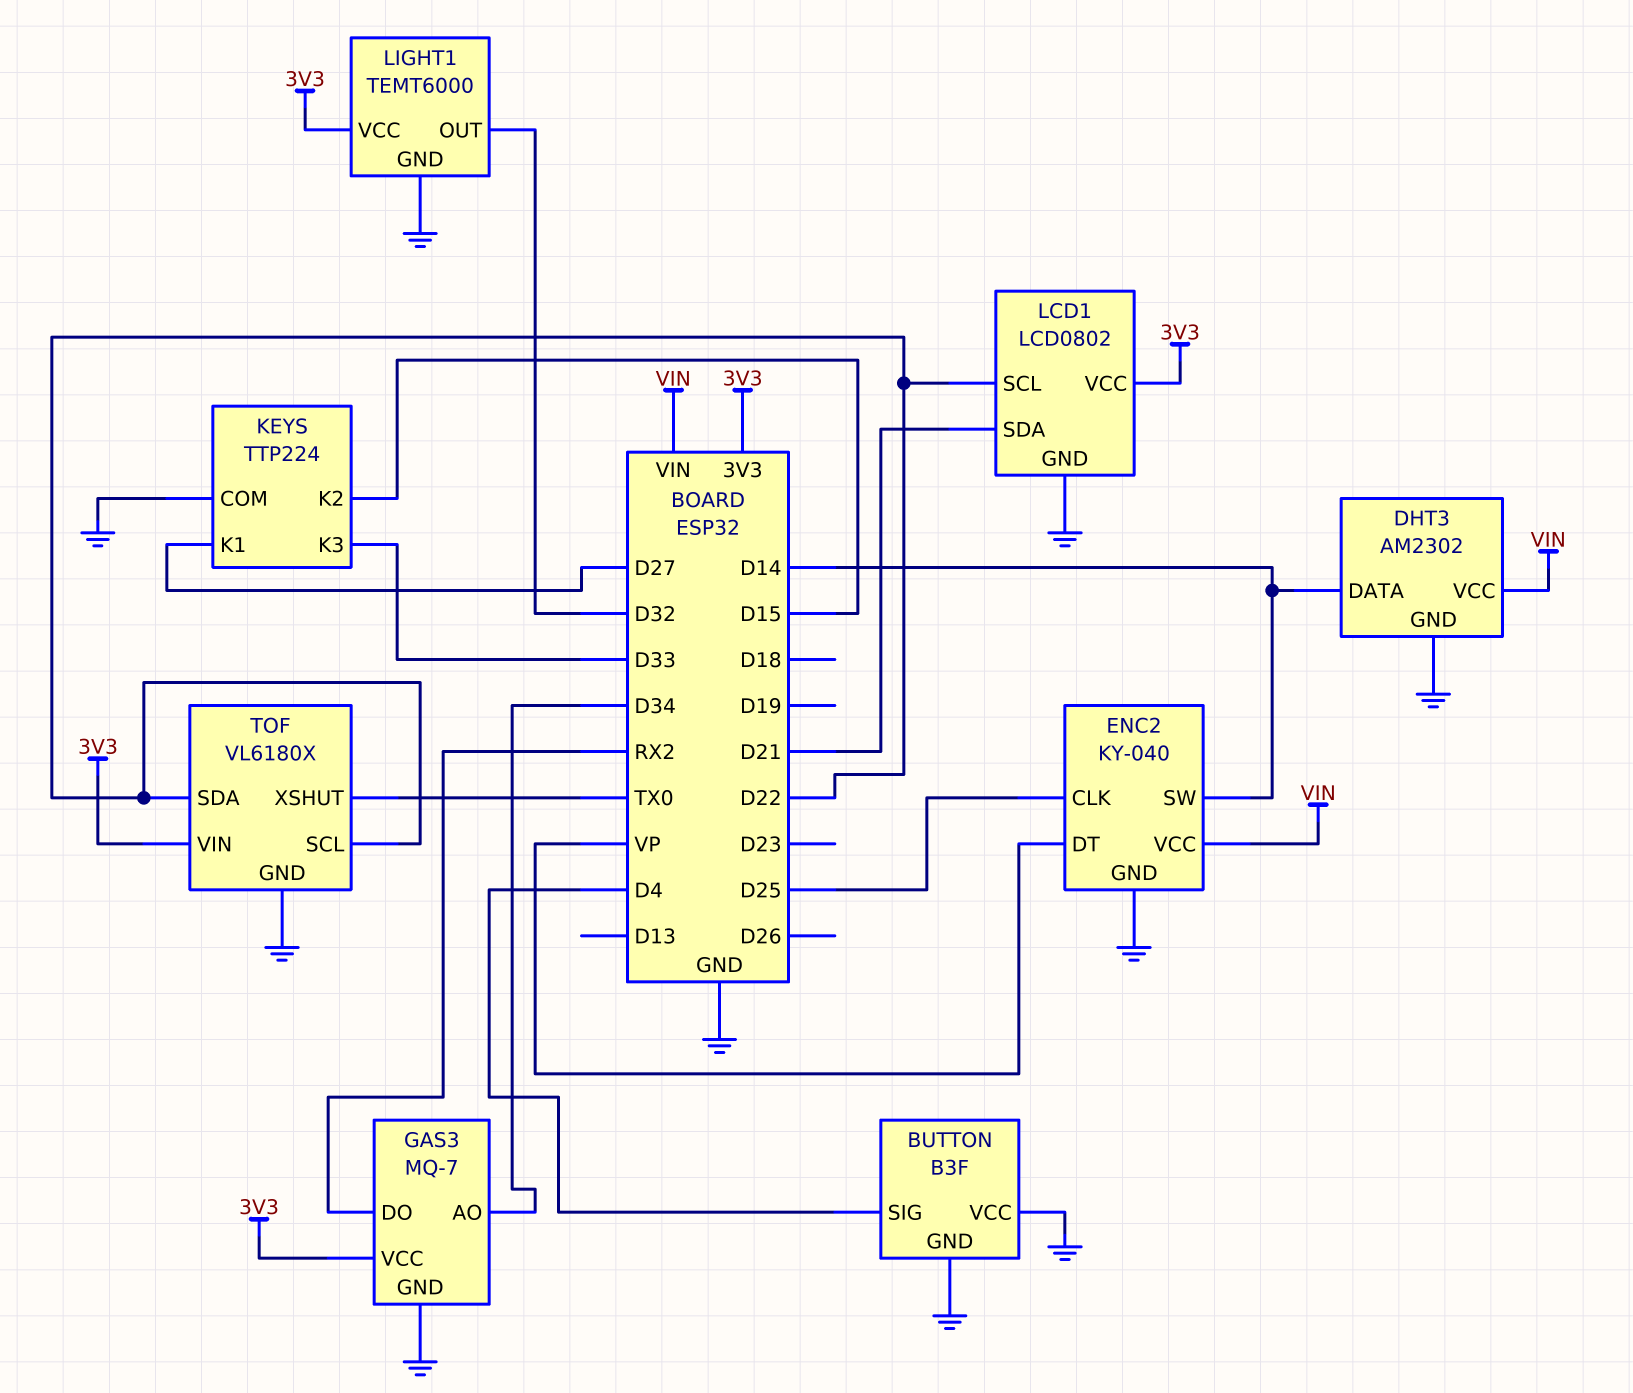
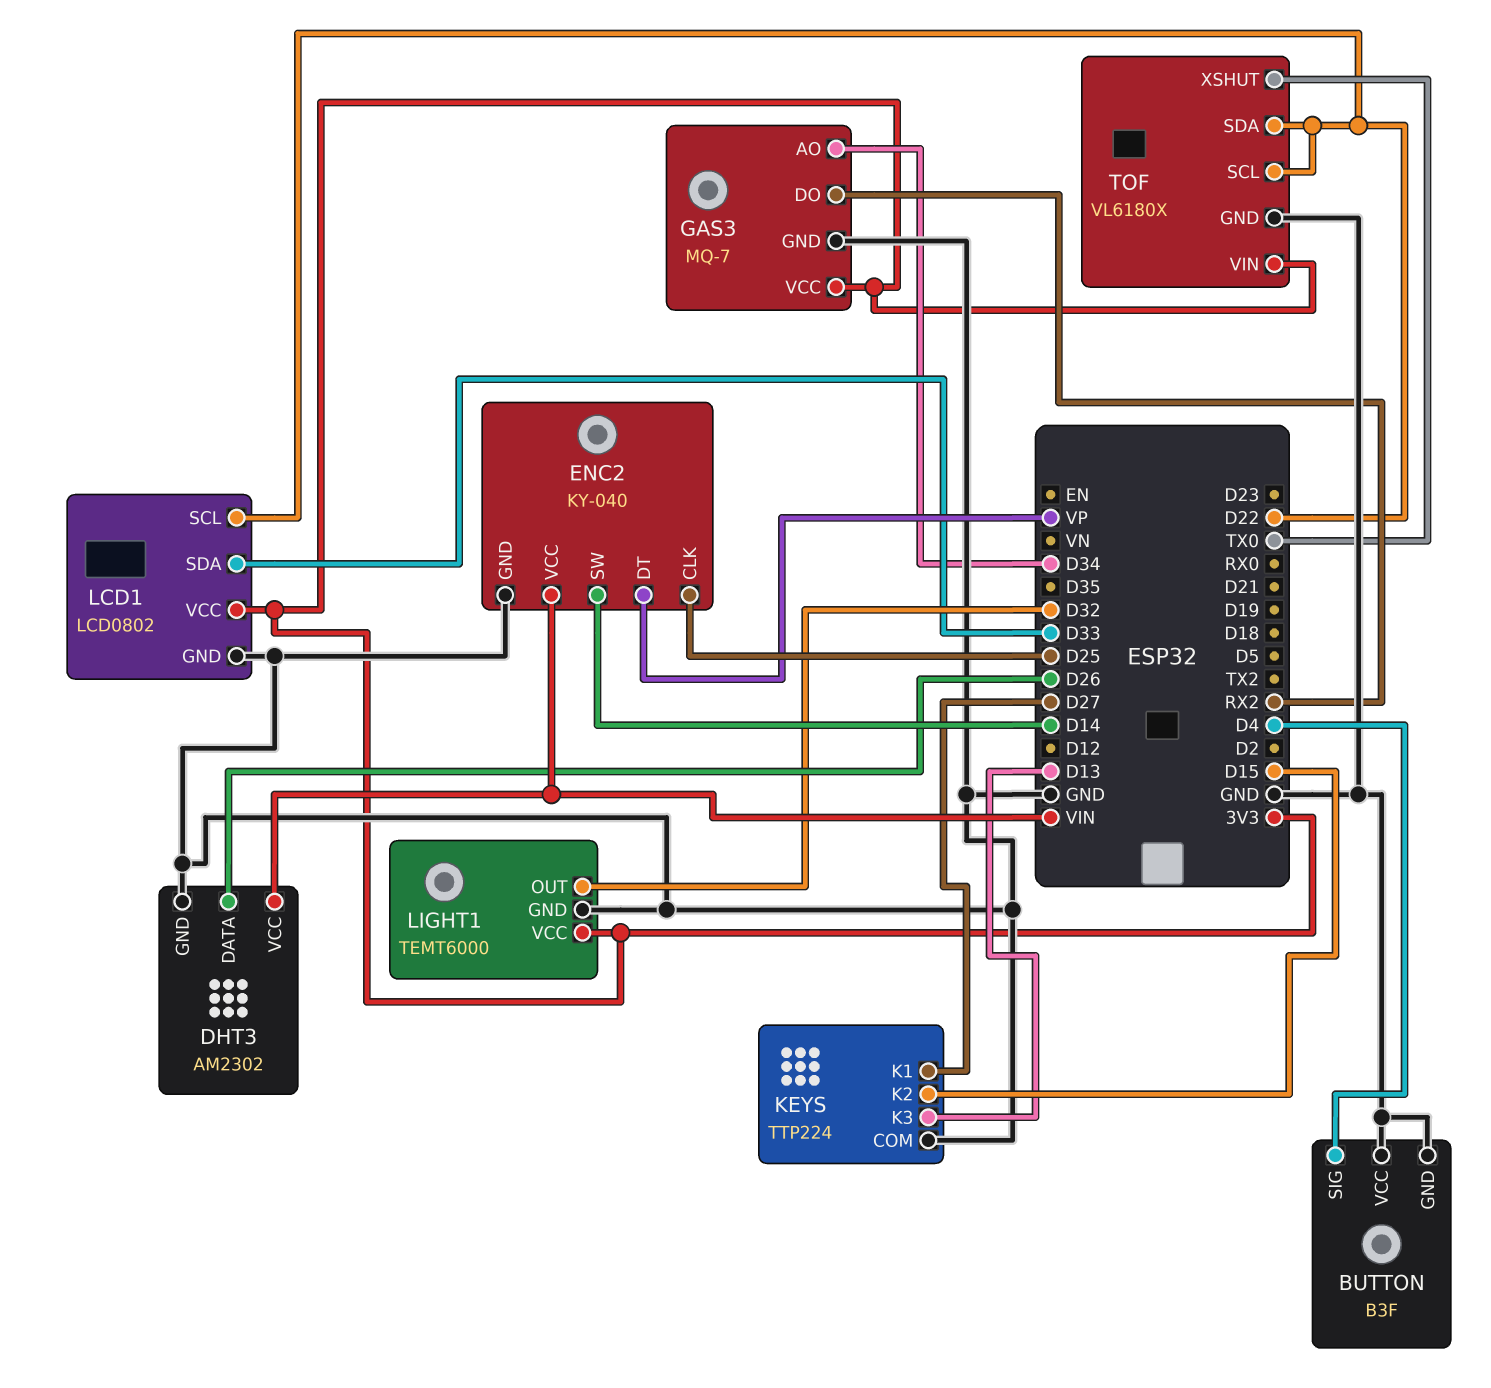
DHT3 pin DATA: D14 -> D26
KEYS pin K3: D33 -> D13
LCD1 pin SDA: D21 -> D33

